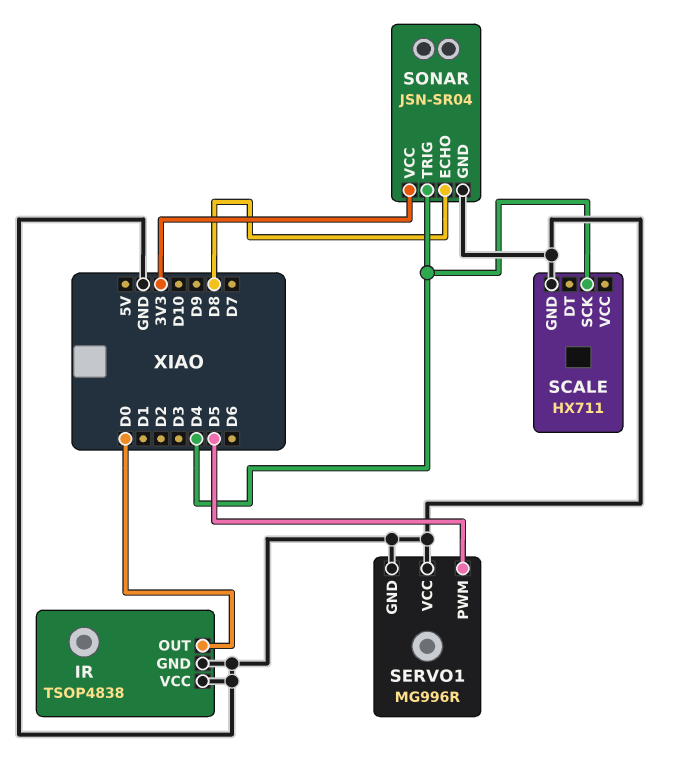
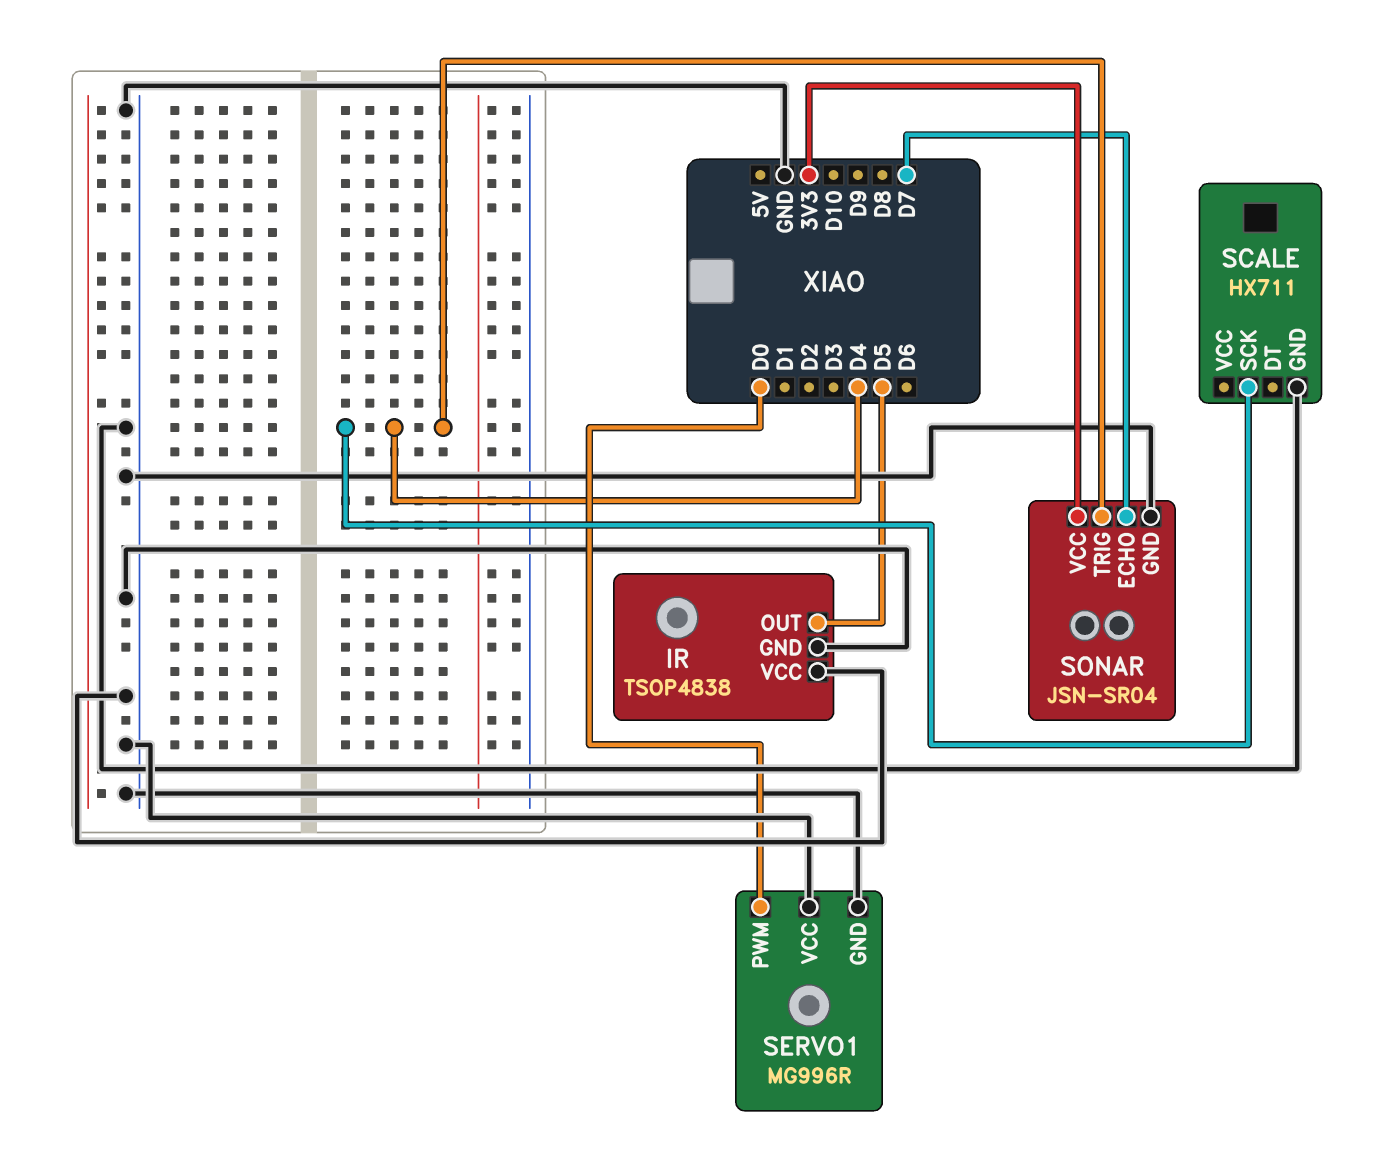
IR pin OUT: D0 -> D5
SERVO1 pin PWM: D5 -> D0
SONAR pin ECHO: D8 -> D7

